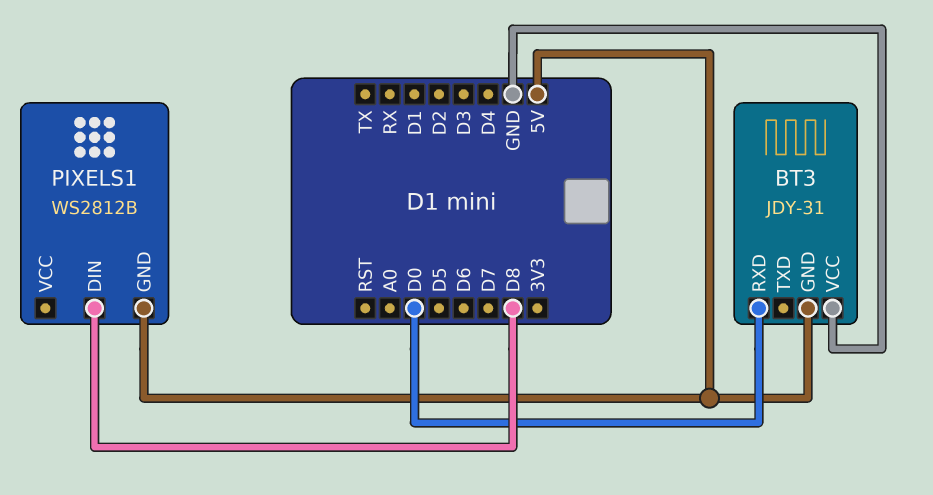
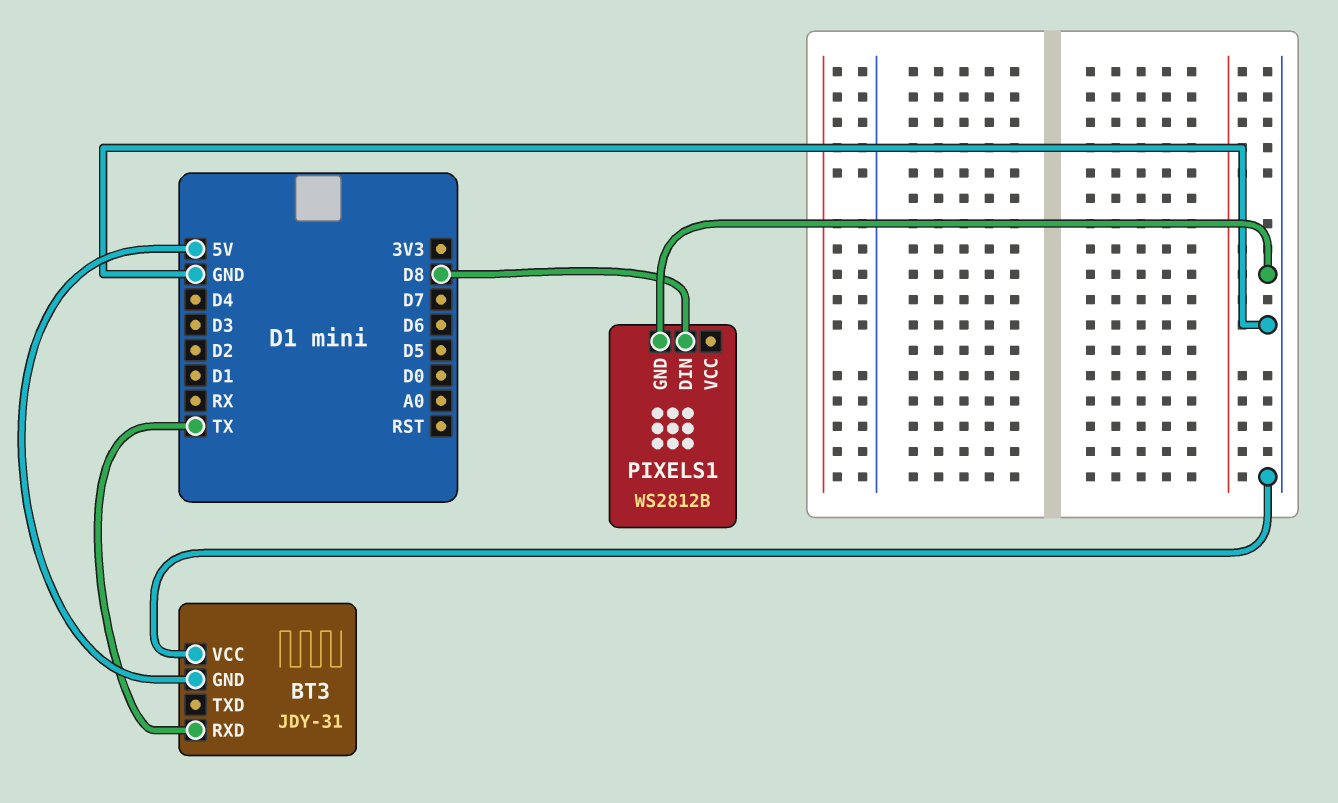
BT3 pin RXD: D0 -> TX
PIXELS1 pin GND: 5V -> GND

